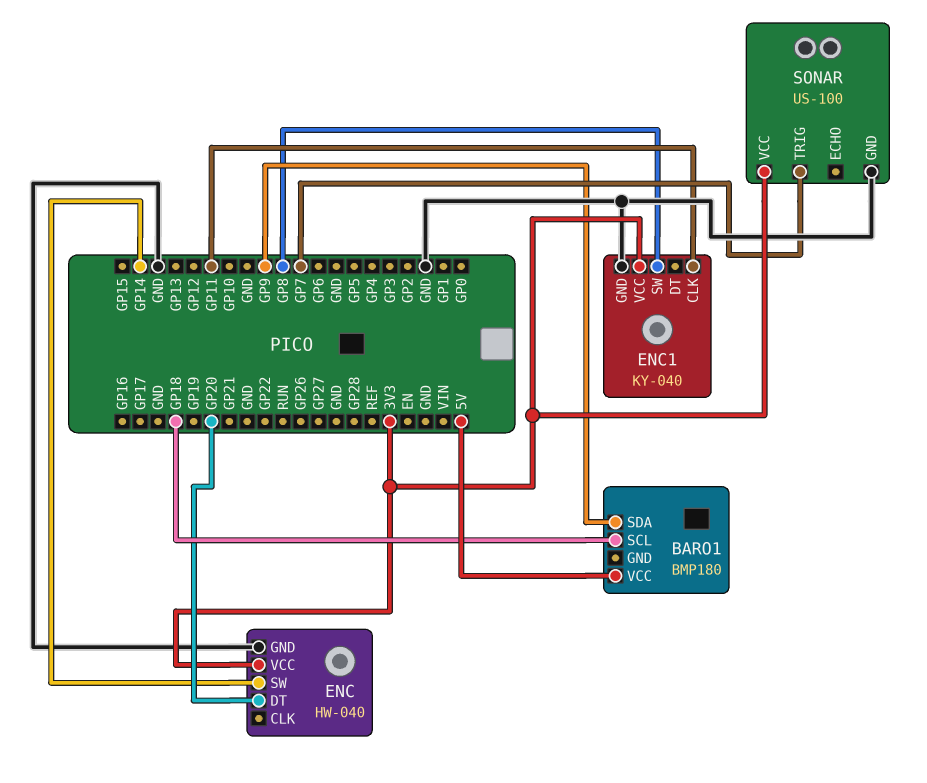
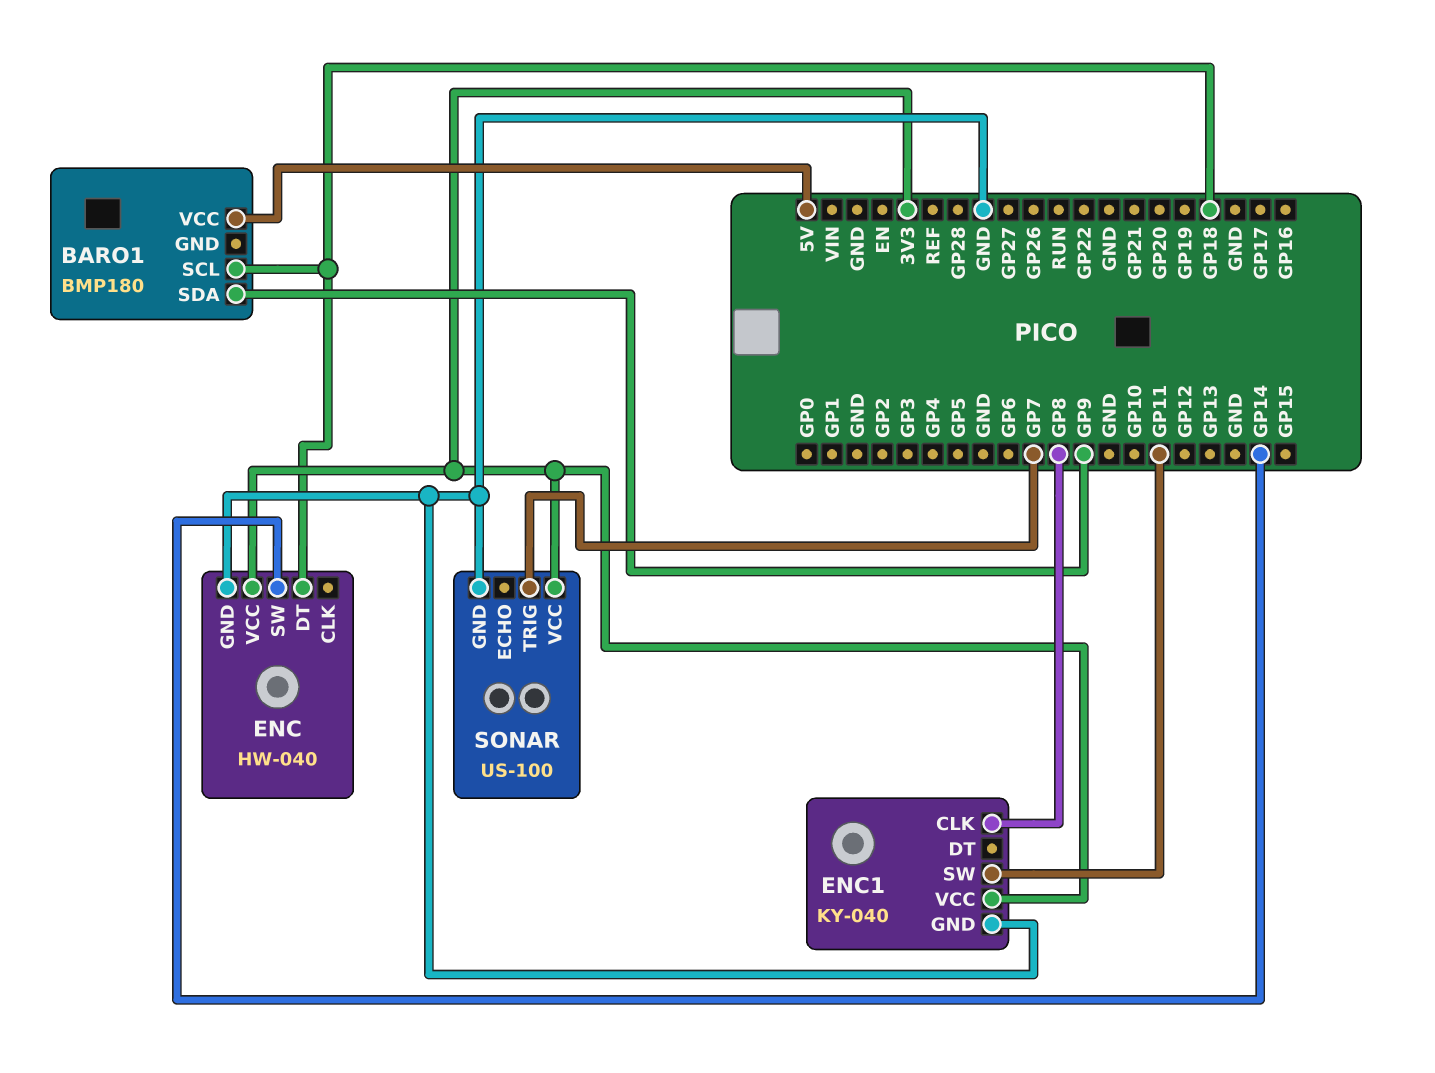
ENC pin DT: GP20 -> GP18
ENC1 pin CLK: GP11 -> GP8
ENC1 pin SW: GP8 -> GP11

